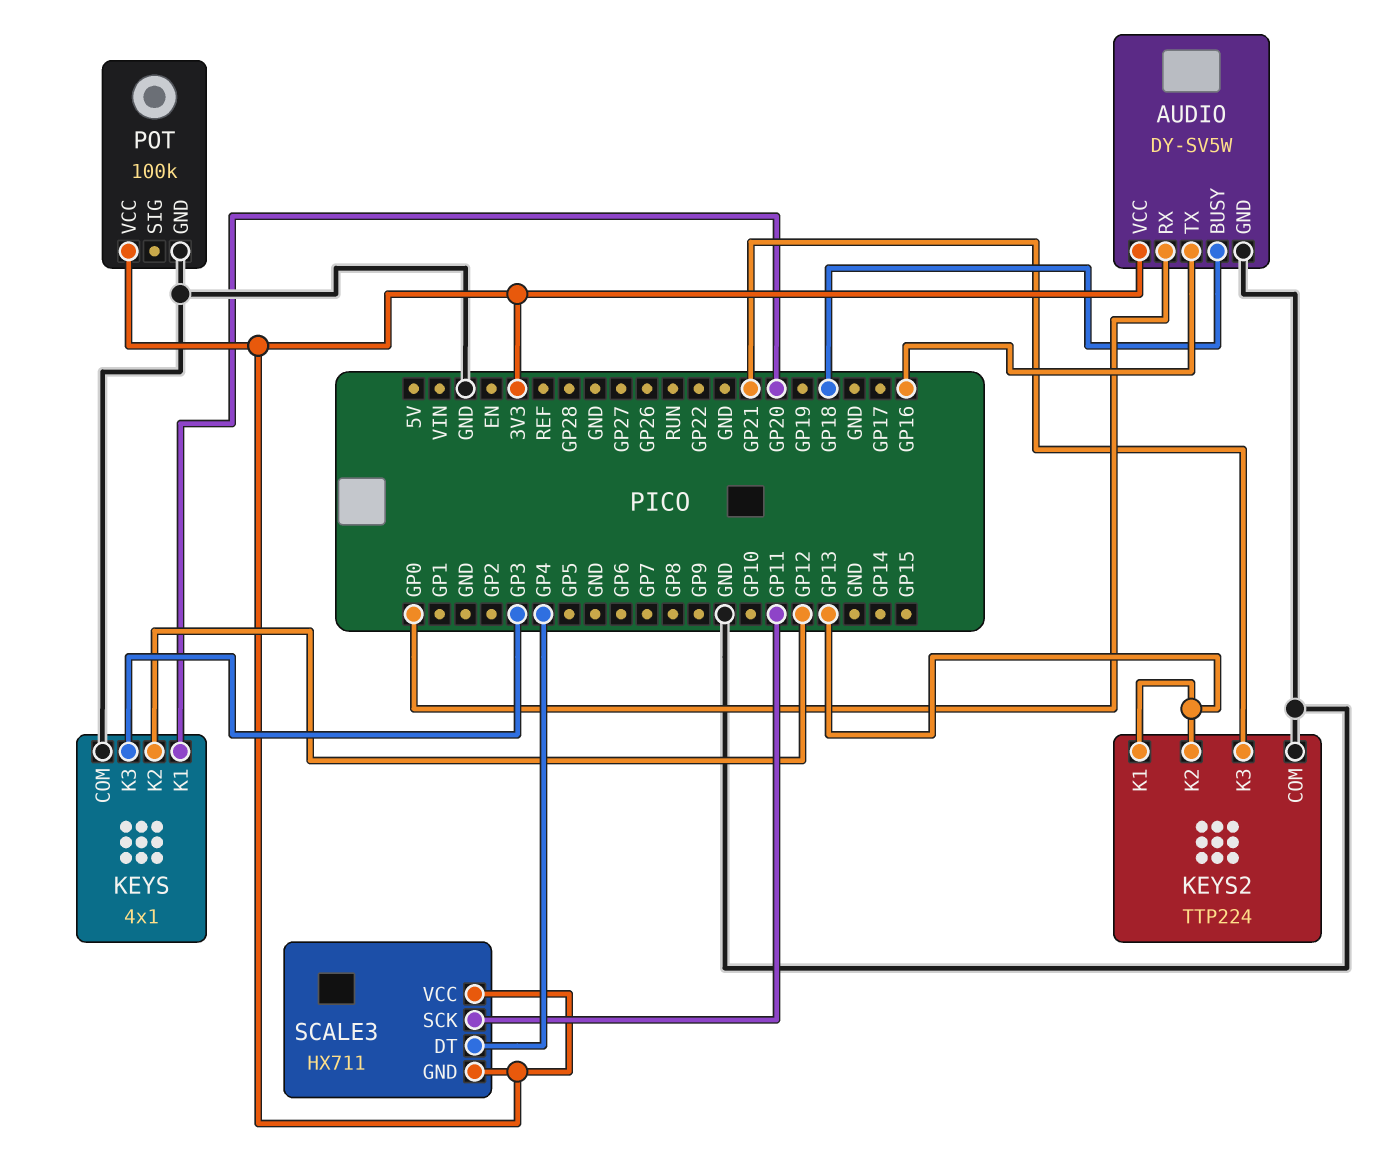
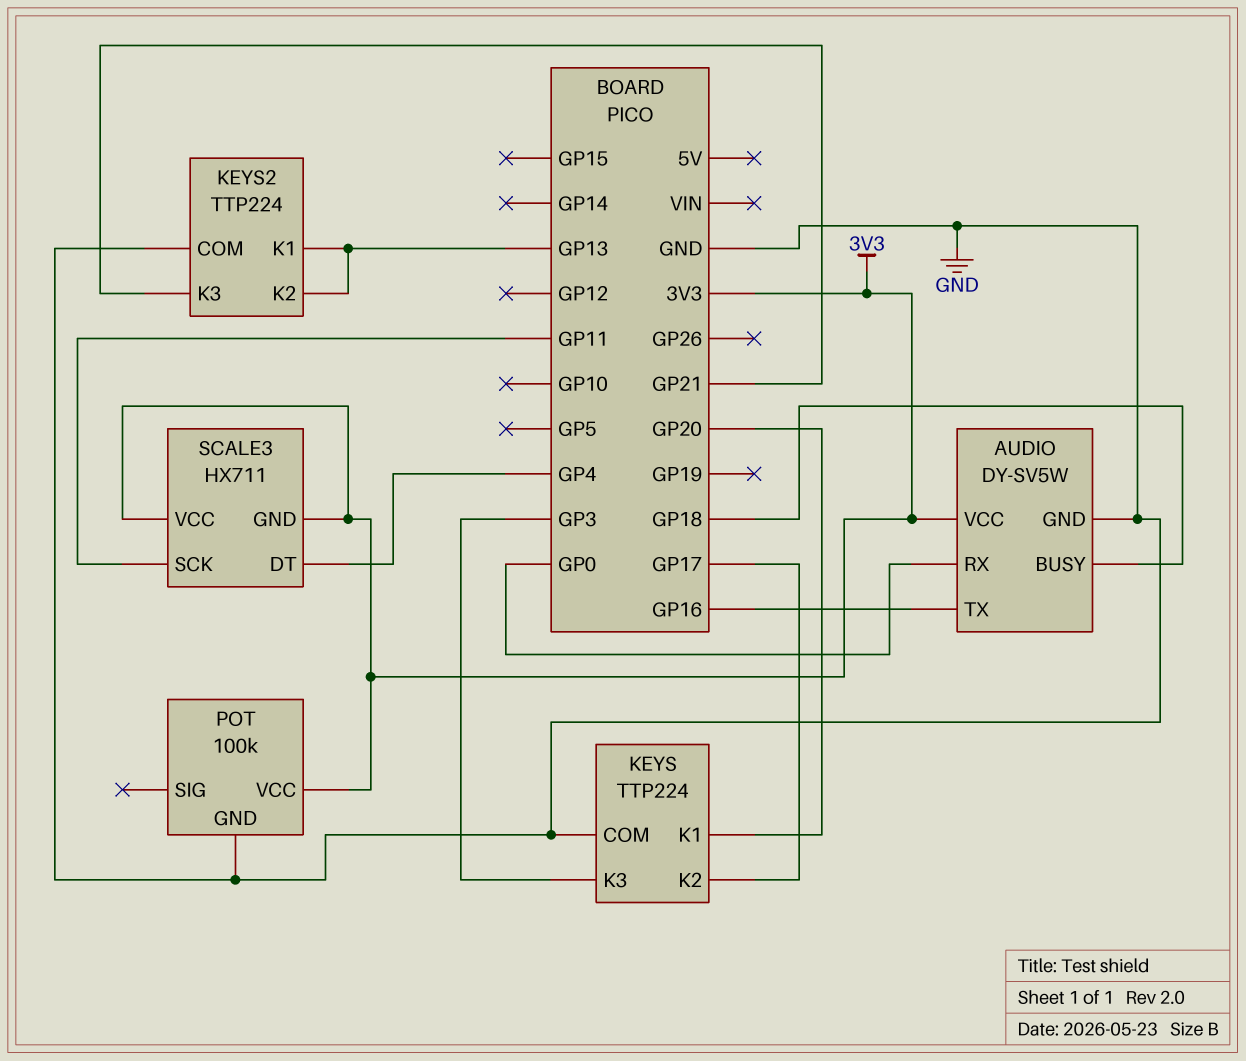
KEYS: 4x1 -> TTP224
KEYS pin K2: GP12 -> GP17

